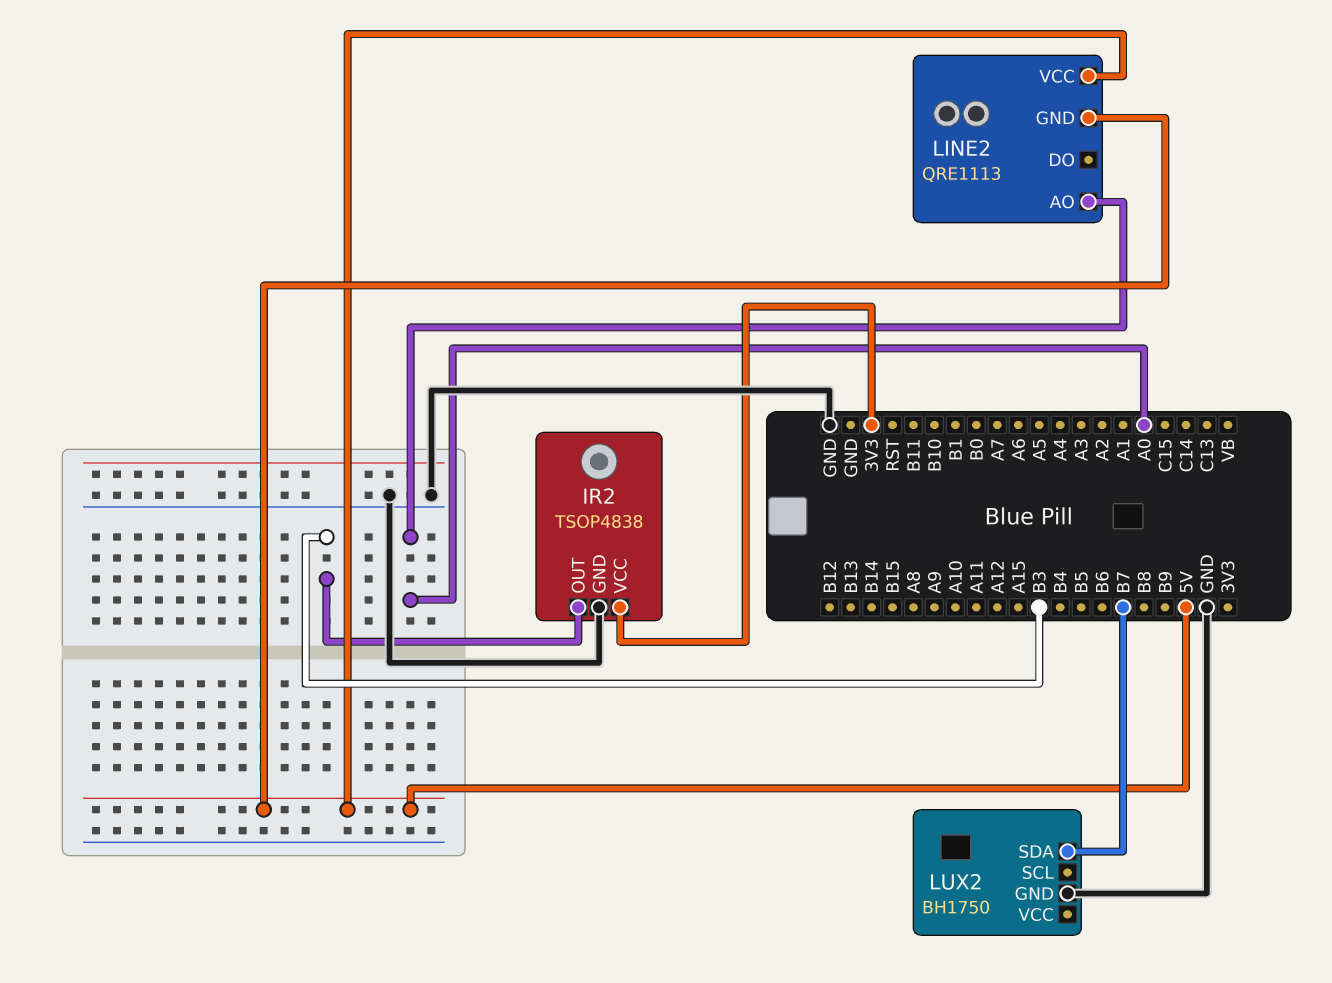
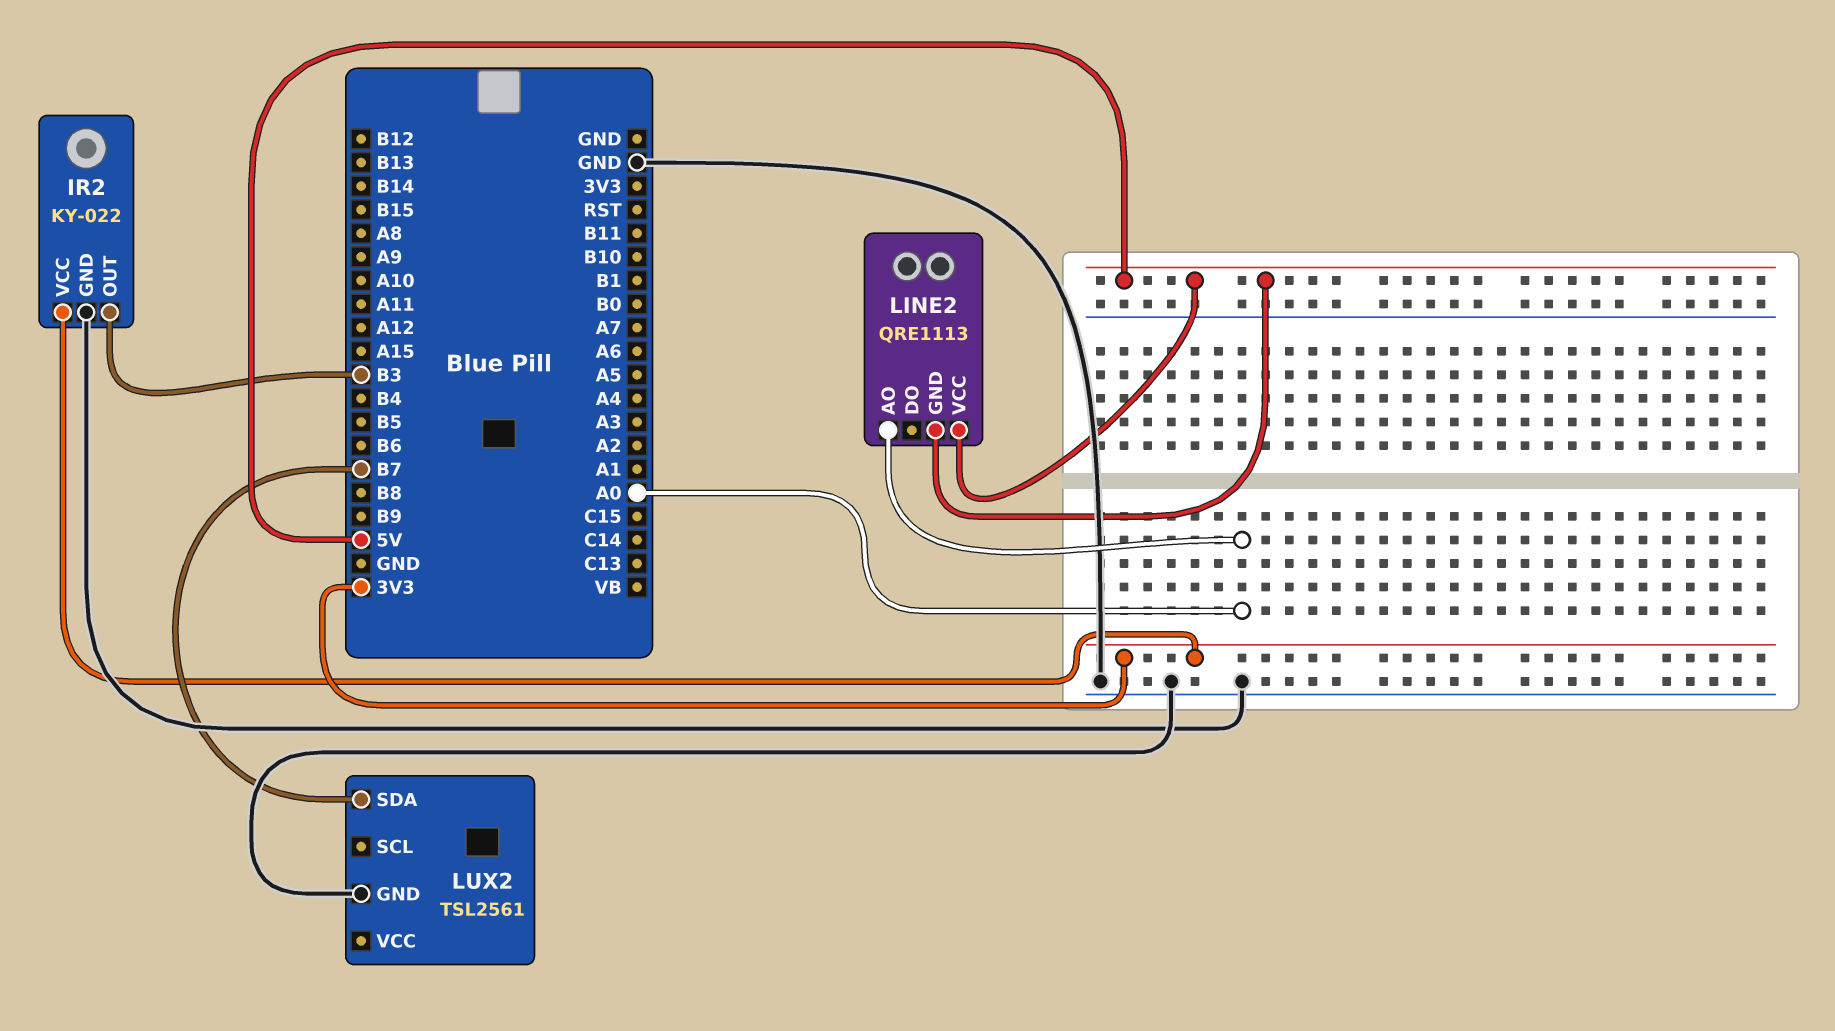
IR2: TSOP4838 -> KY-022
LUX2: BH1750 -> TSL2561

